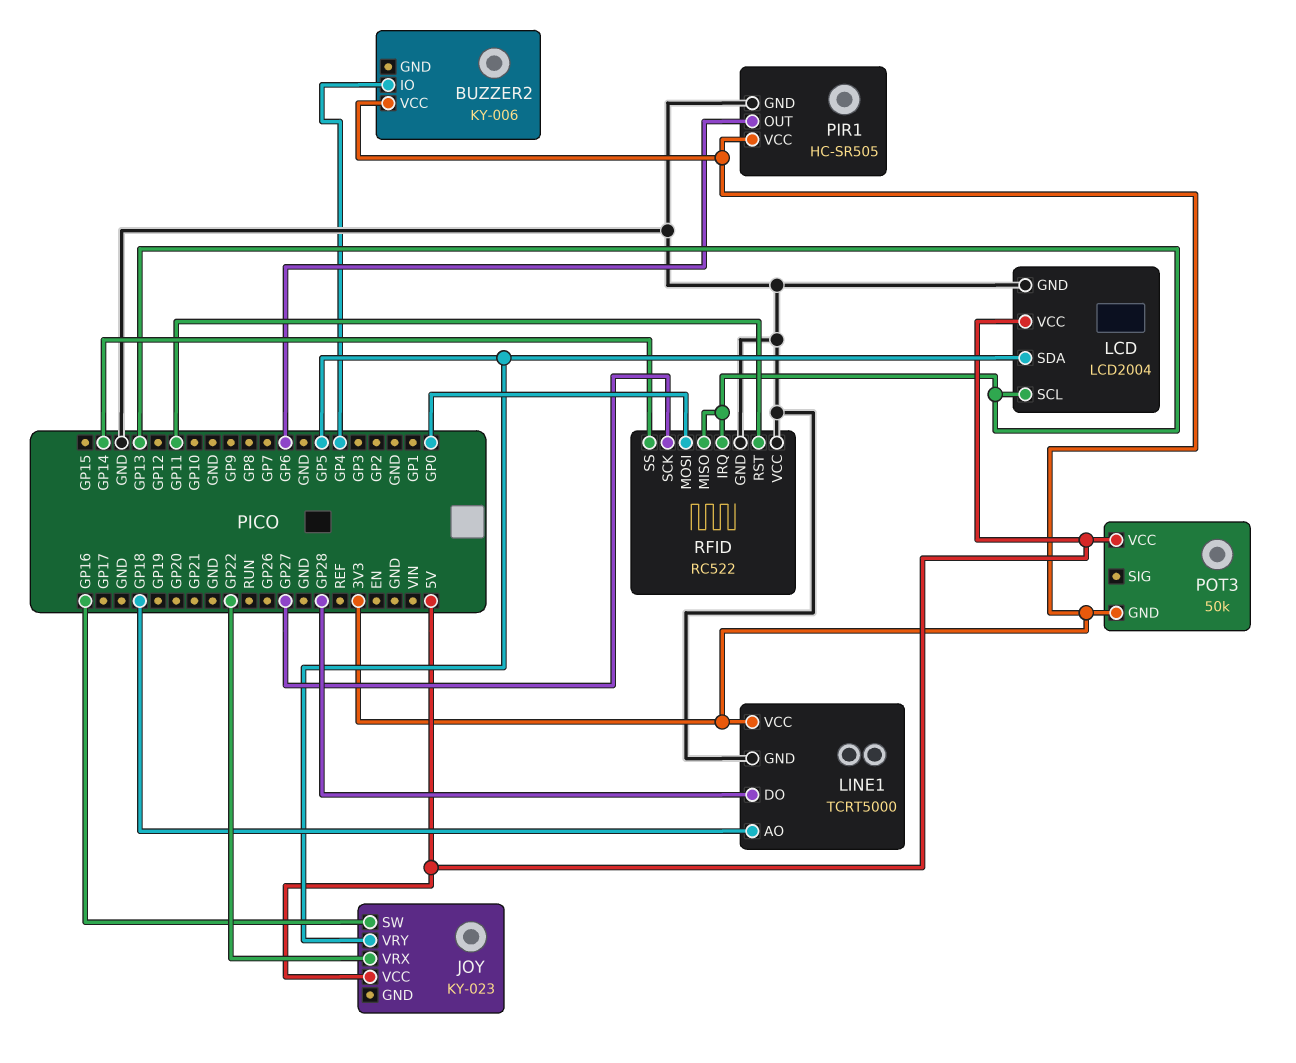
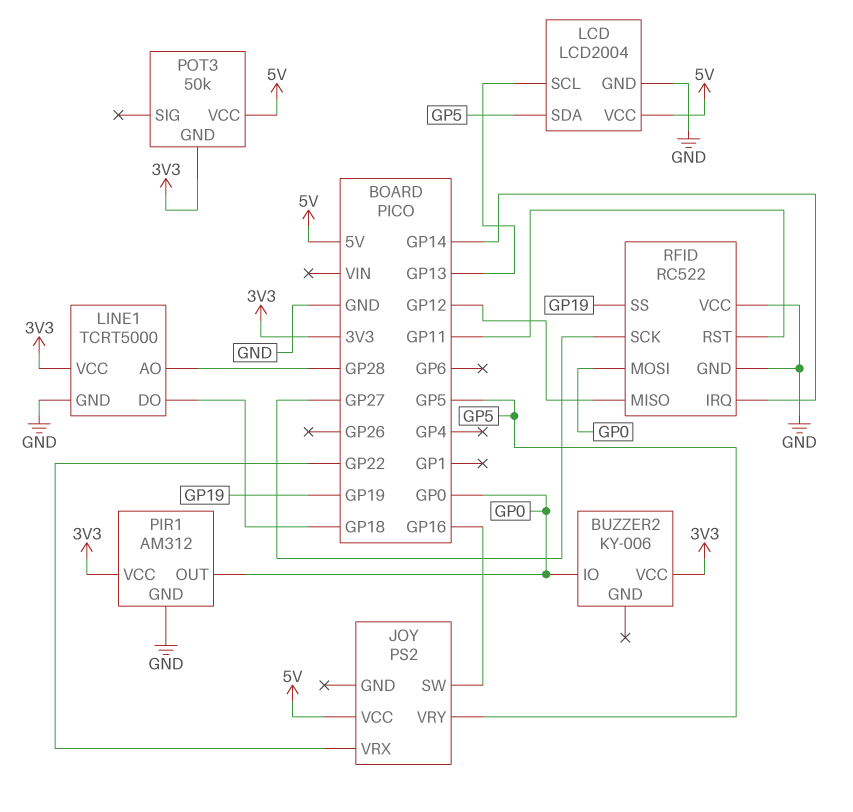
BUZZER2 pin IO: GP4 -> GP0
JOY: KY-023 -> PS2
LINE1 pin AO: GP18 -> GP28
LINE1 pin DO: GP28 -> GP18
PIR1: HC-SR505 -> AM312
PIR1 pin OUT: GP6 -> GP0
RFID pin IRQ: GP13 -> GP14
RFID pin MISO: GP13 -> GP12
RFID pin SS: GP14 -> GP19

